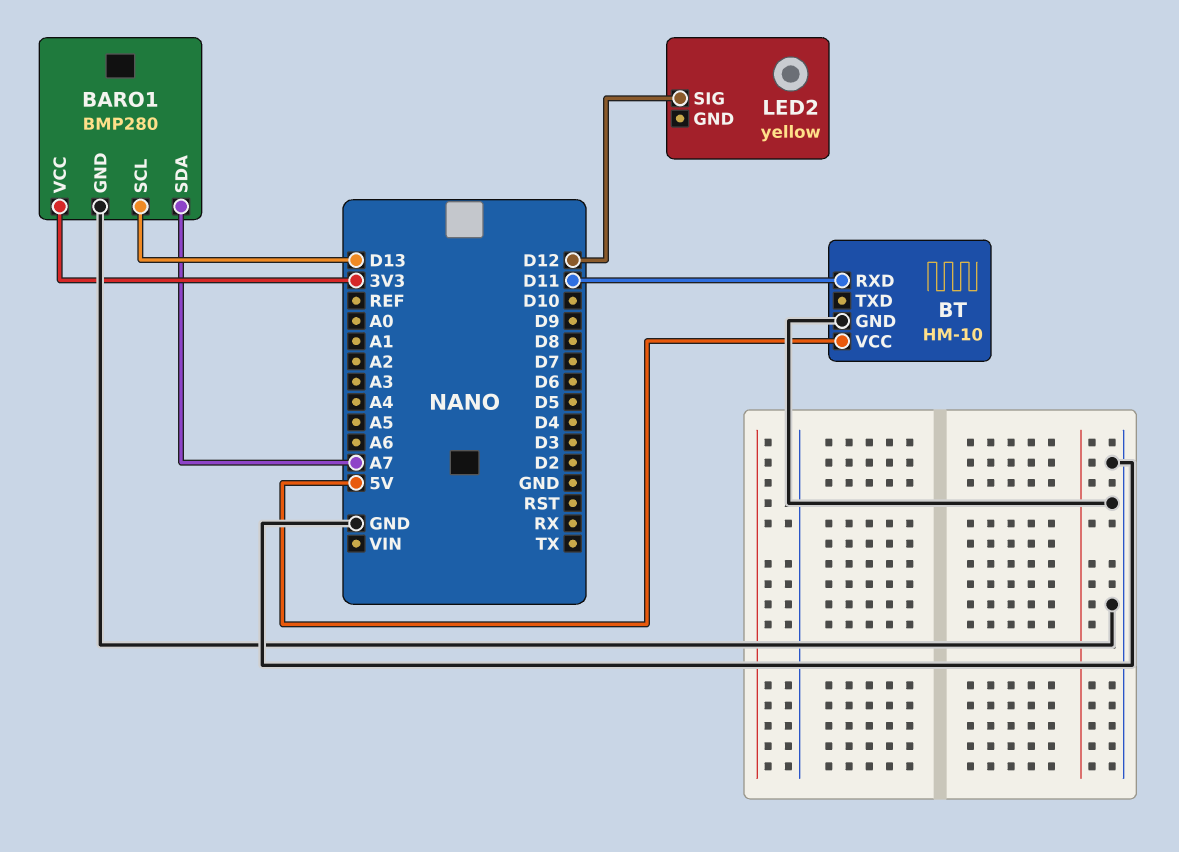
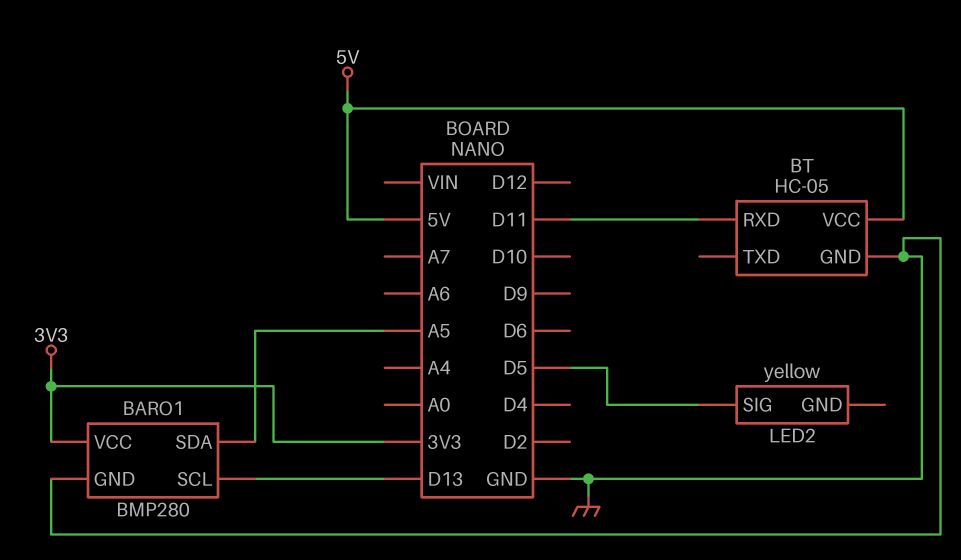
BARO1 pin SDA: A7 -> A5
BT: HM-10 -> HC-05
LED2 pin SIG: D12 -> D5

